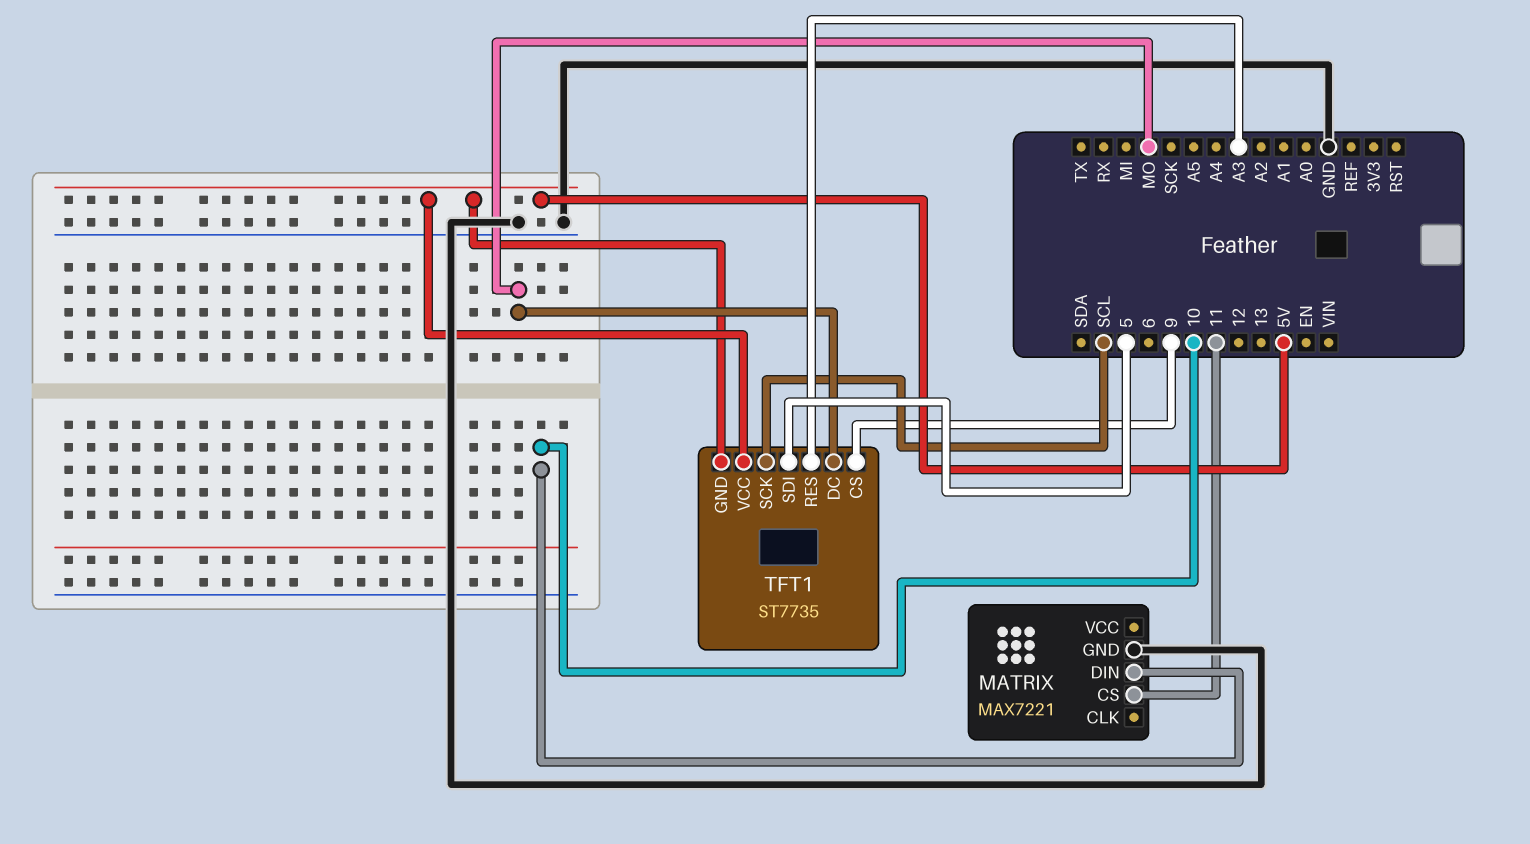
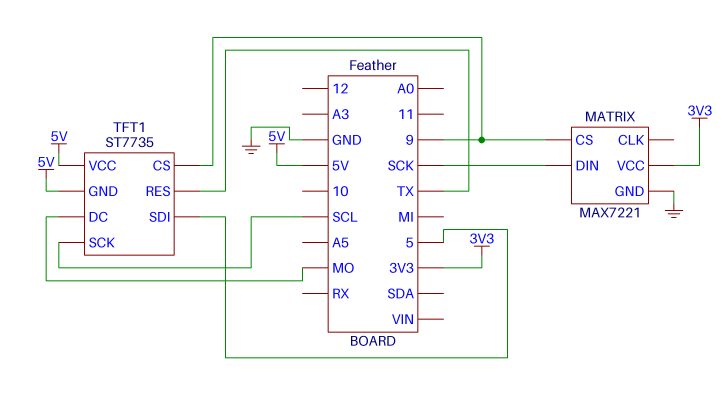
MATRIX pin CS: 11 -> 9
MATRIX pin DIN: 10 -> SCK
MATRIX pin VCC: none -> 3V3
TFT1 pin RES: A3 -> TX

